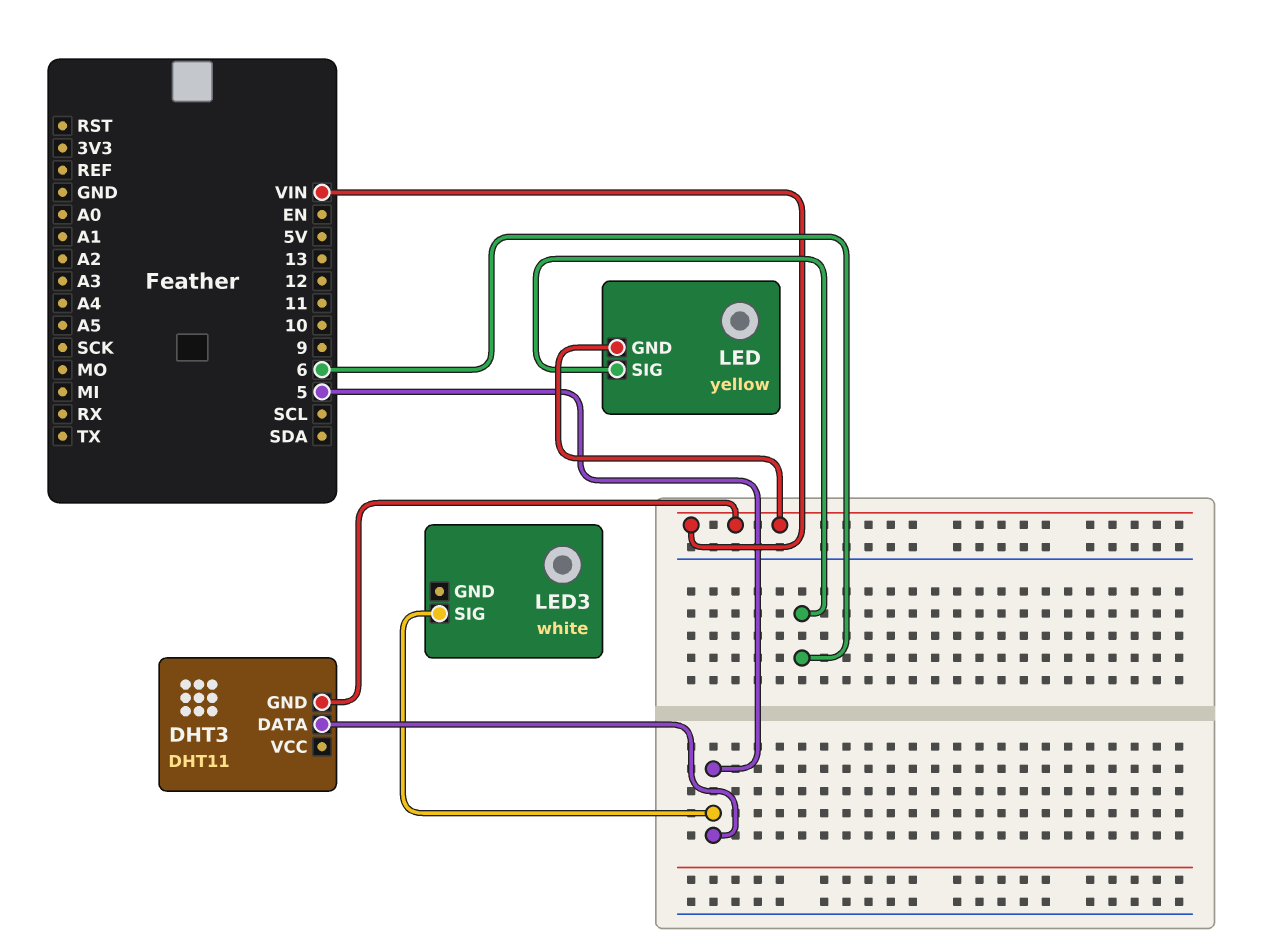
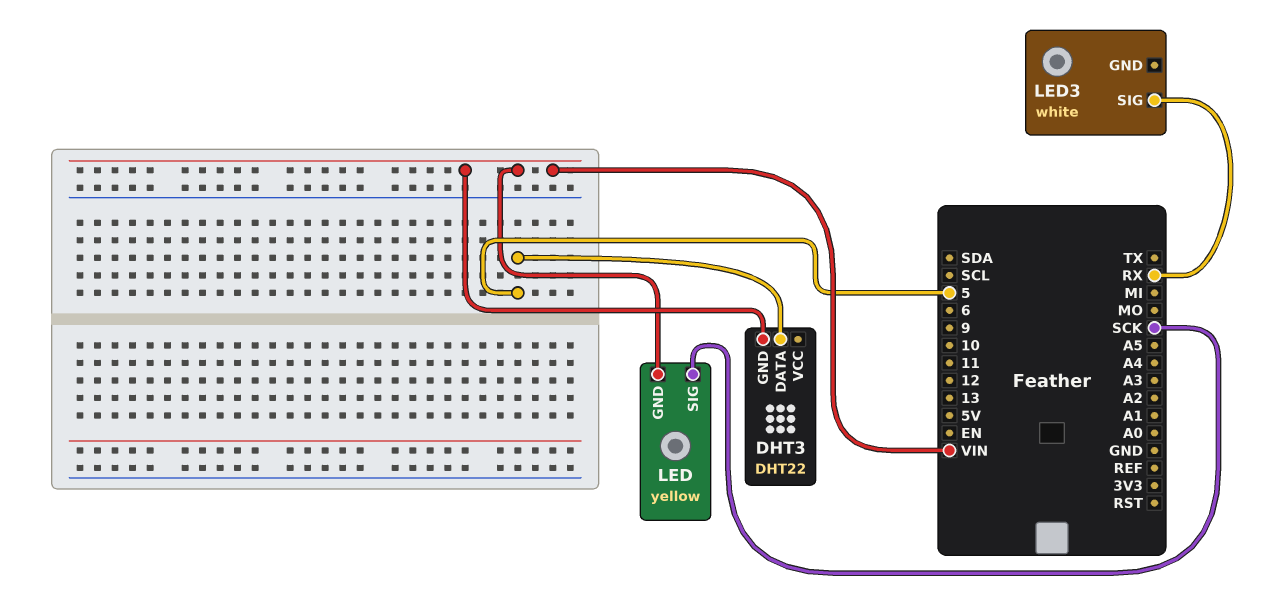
DHT3: DHT11 -> DHT22
LED pin SIG: 6 -> SCK
LED3 pin SIG: 5 -> RX

